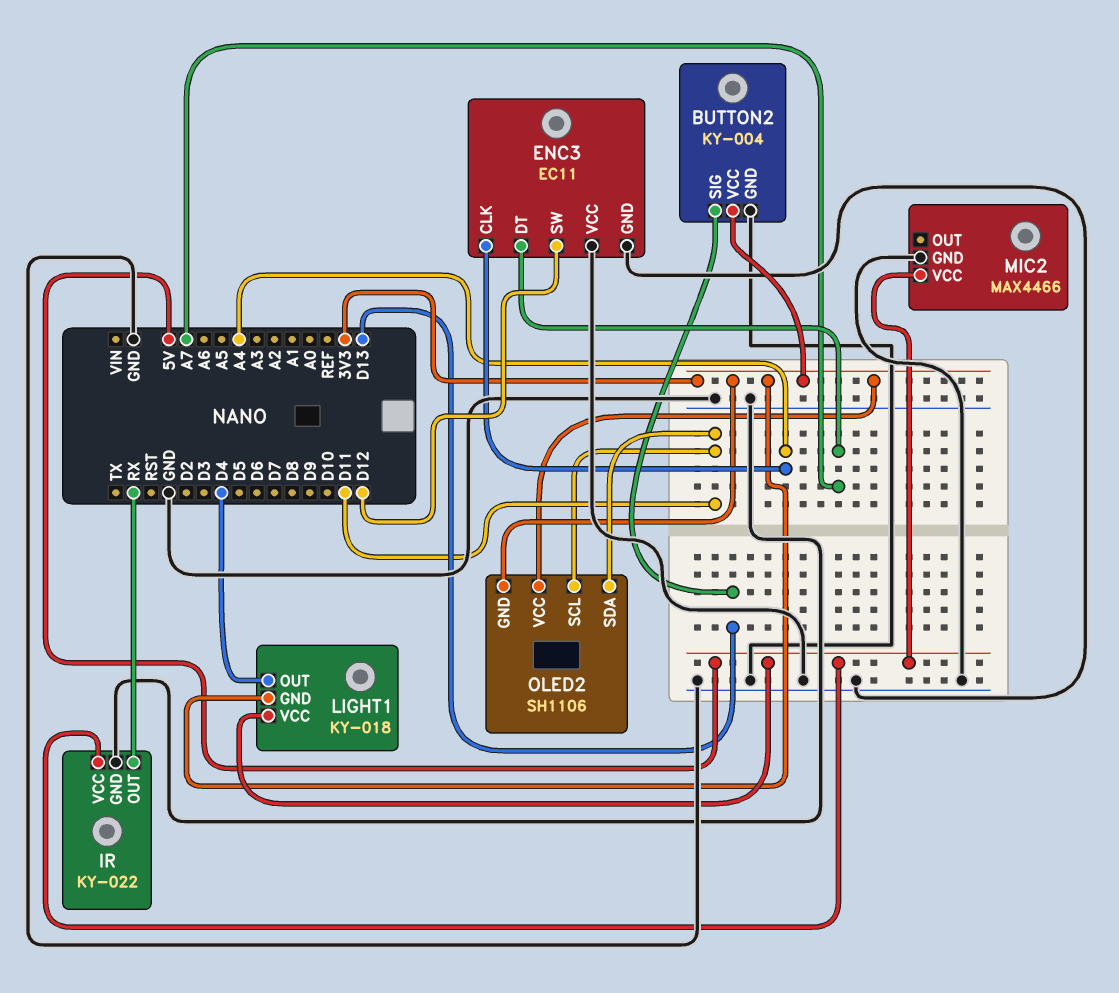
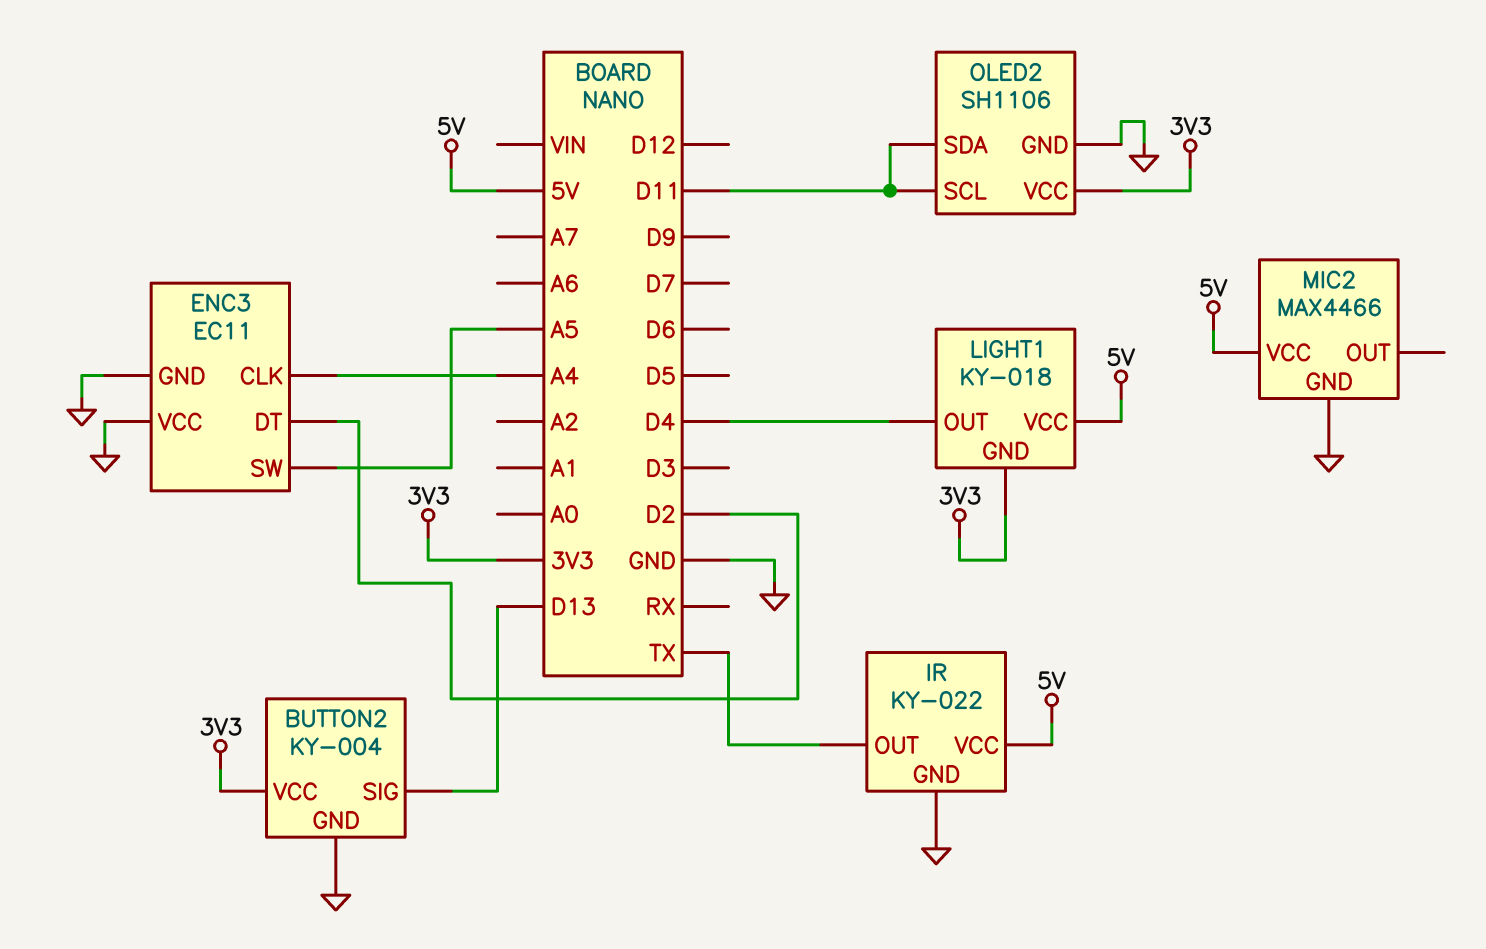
ENC3 pin DT: A7 -> D2
ENC3 pin SW: D12 -> A5
IR pin OUT: RX -> TX
OLED2 pin GND: 3V3 -> GND

